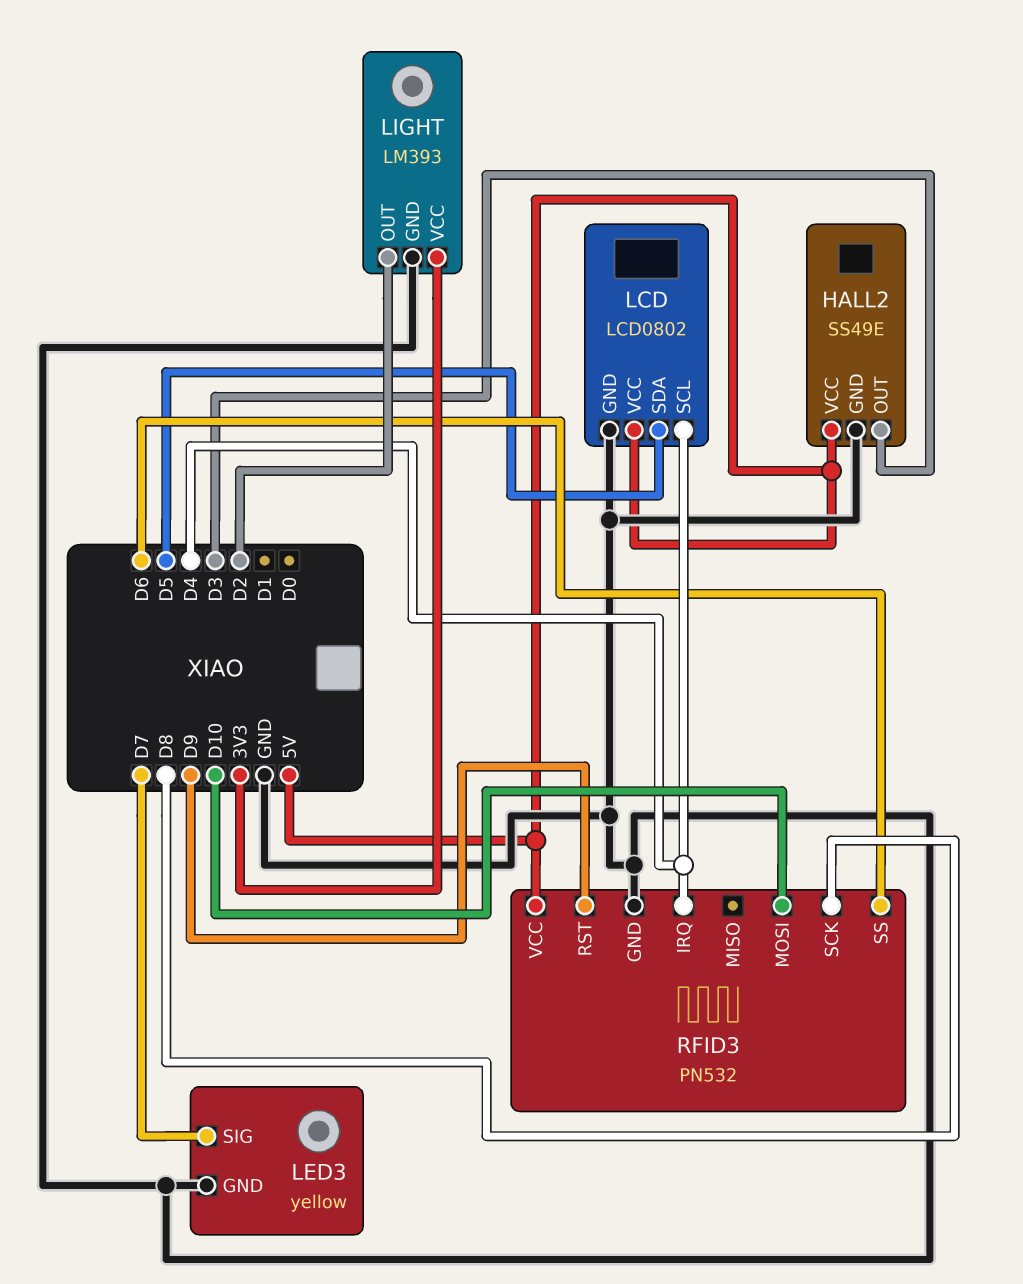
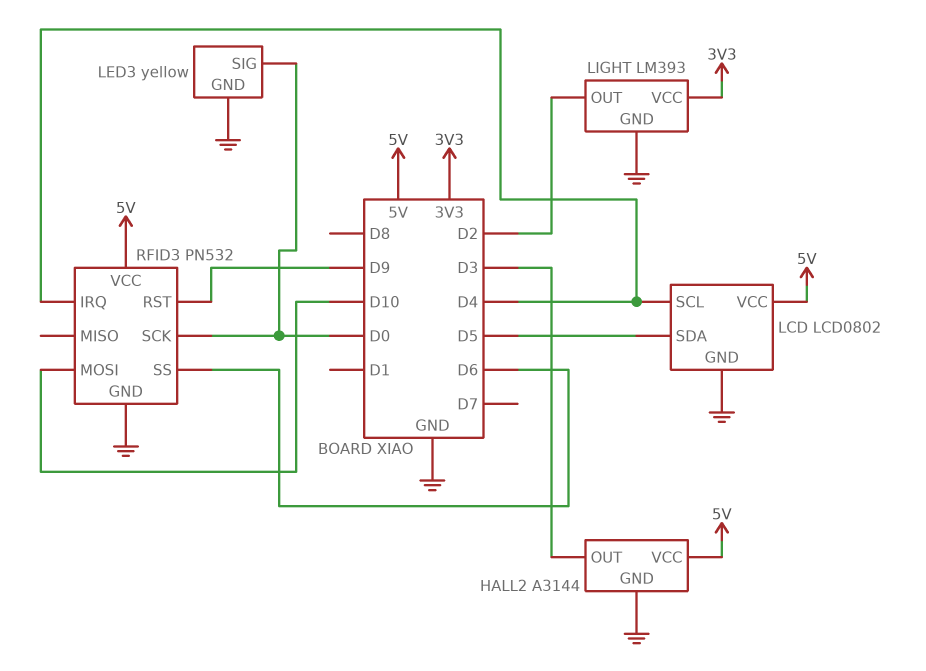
HALL2: SS49E -> A3144
LED3 pin SIG: D7 -> D0
RFID3 pin SCK: D8 -> D0

